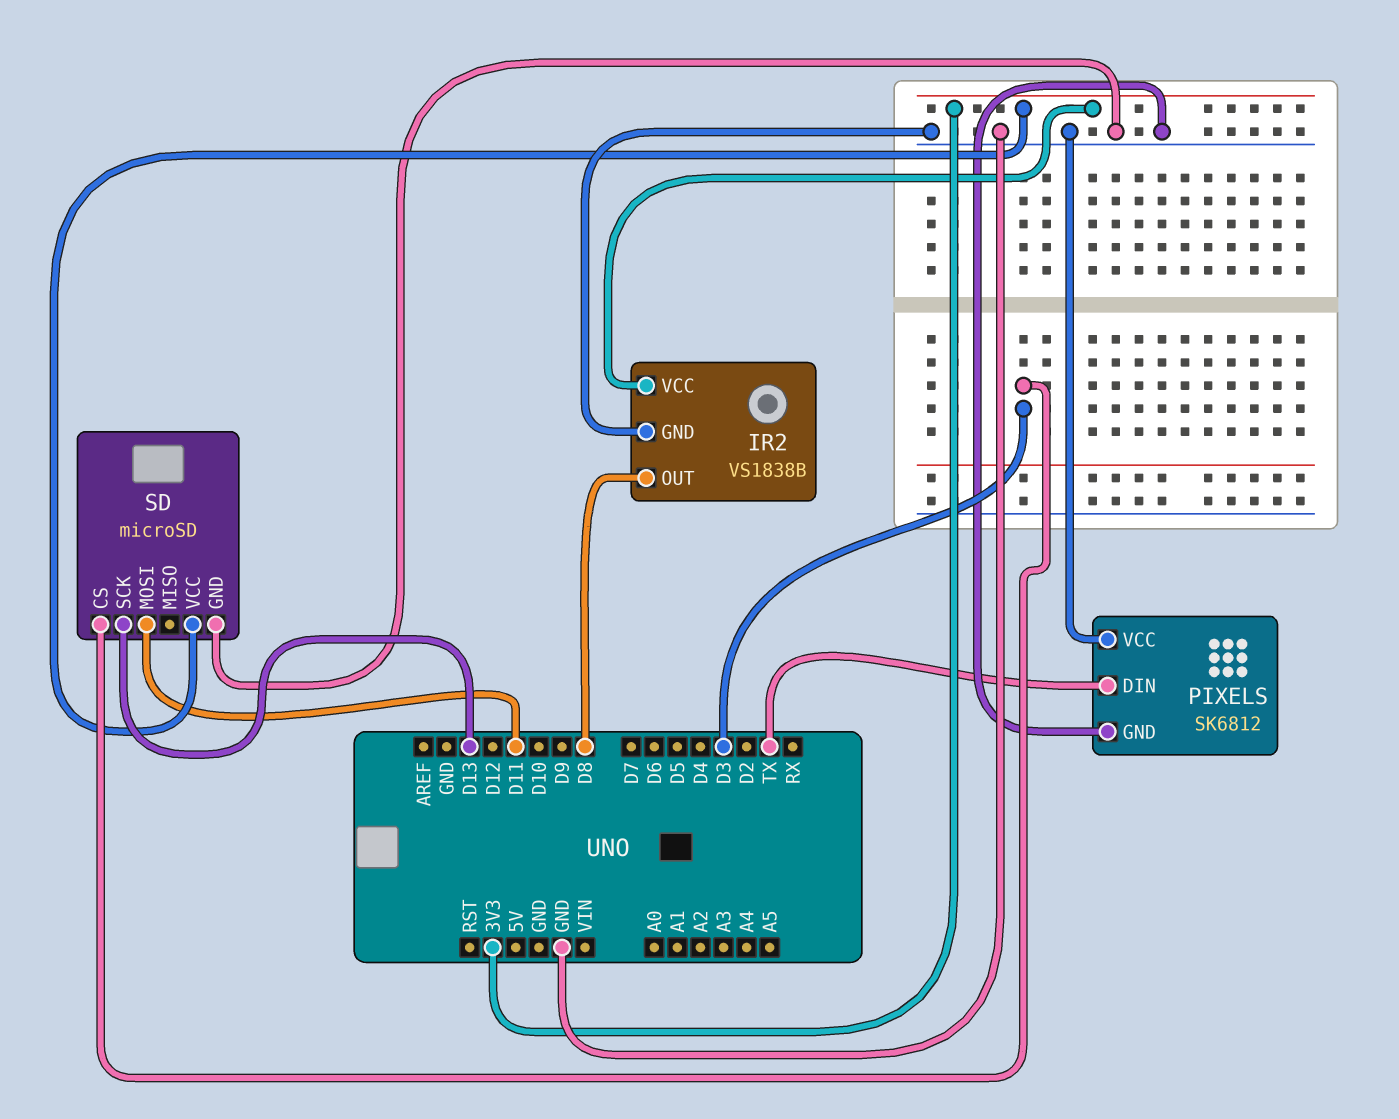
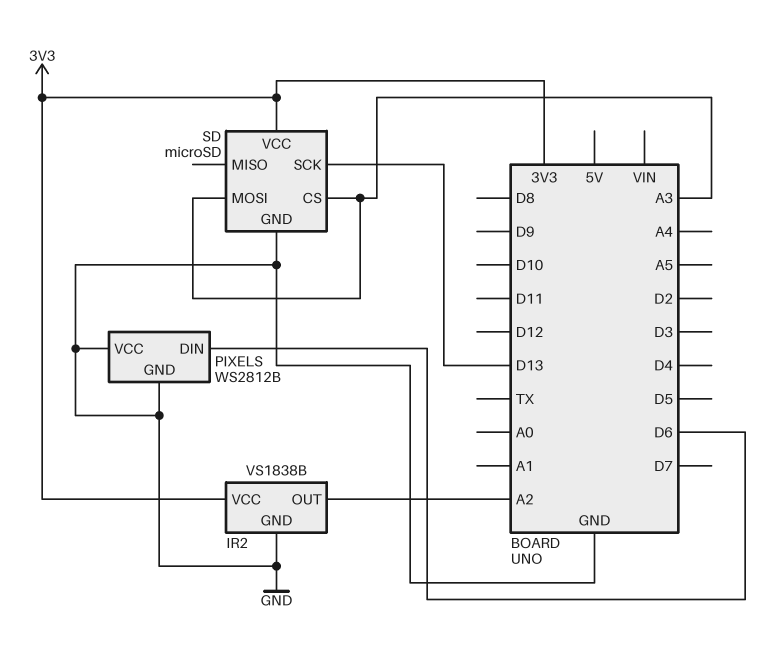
IR2 pin OUT: D8 -> A2
PIXELS: SK6812 -> WS2812B
PIXELS pin DIN: TX -> D6
SD pin CS: D3 -> A3
SD pin MOSI: D11 -> A3

